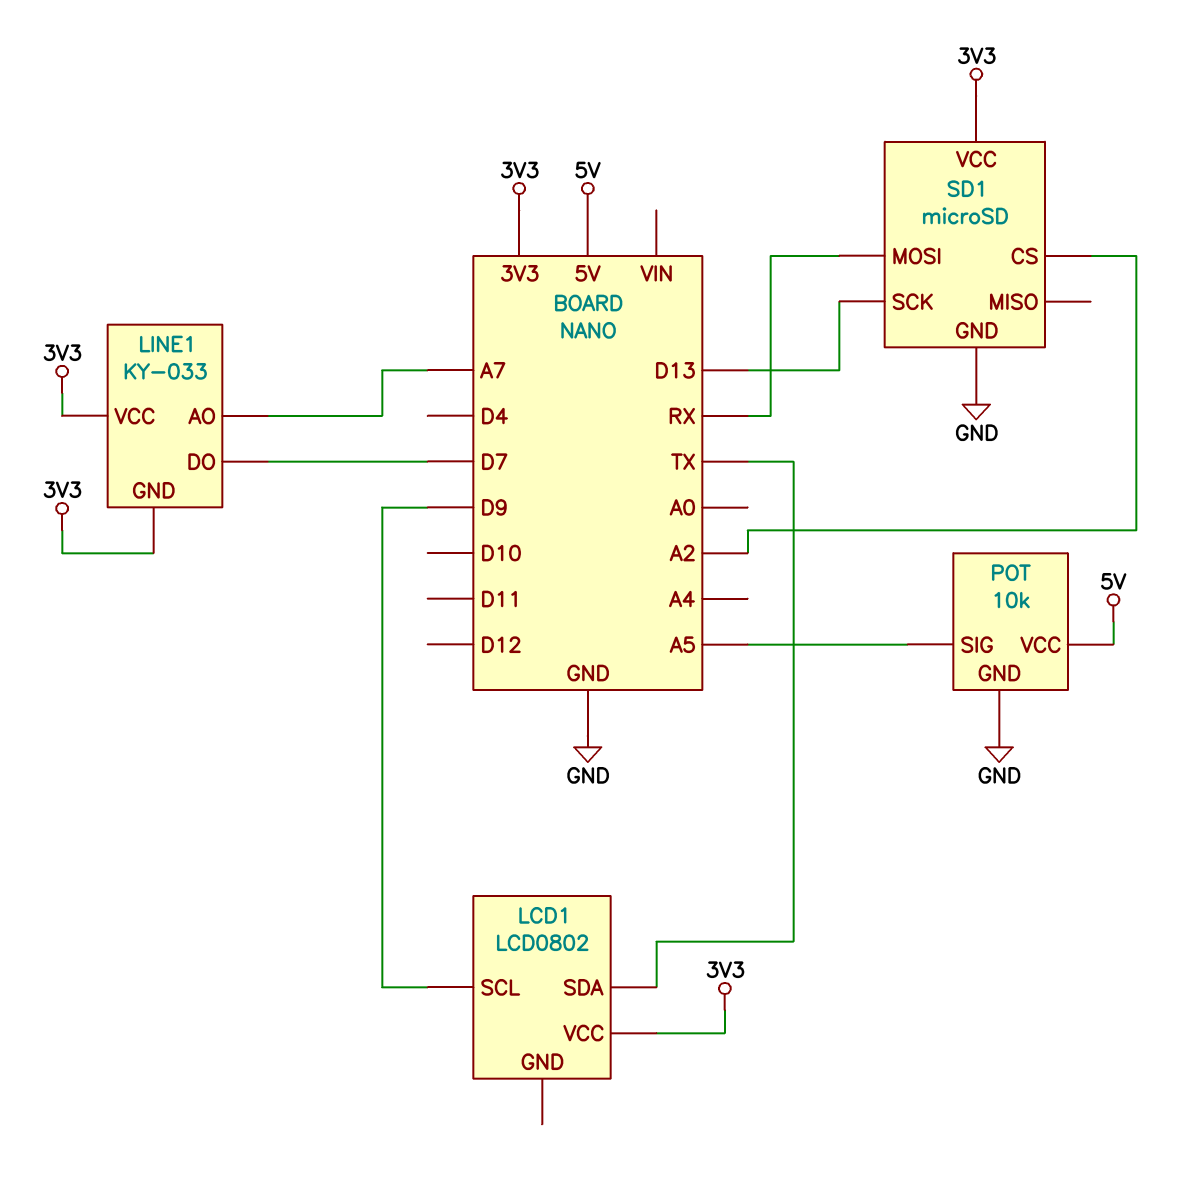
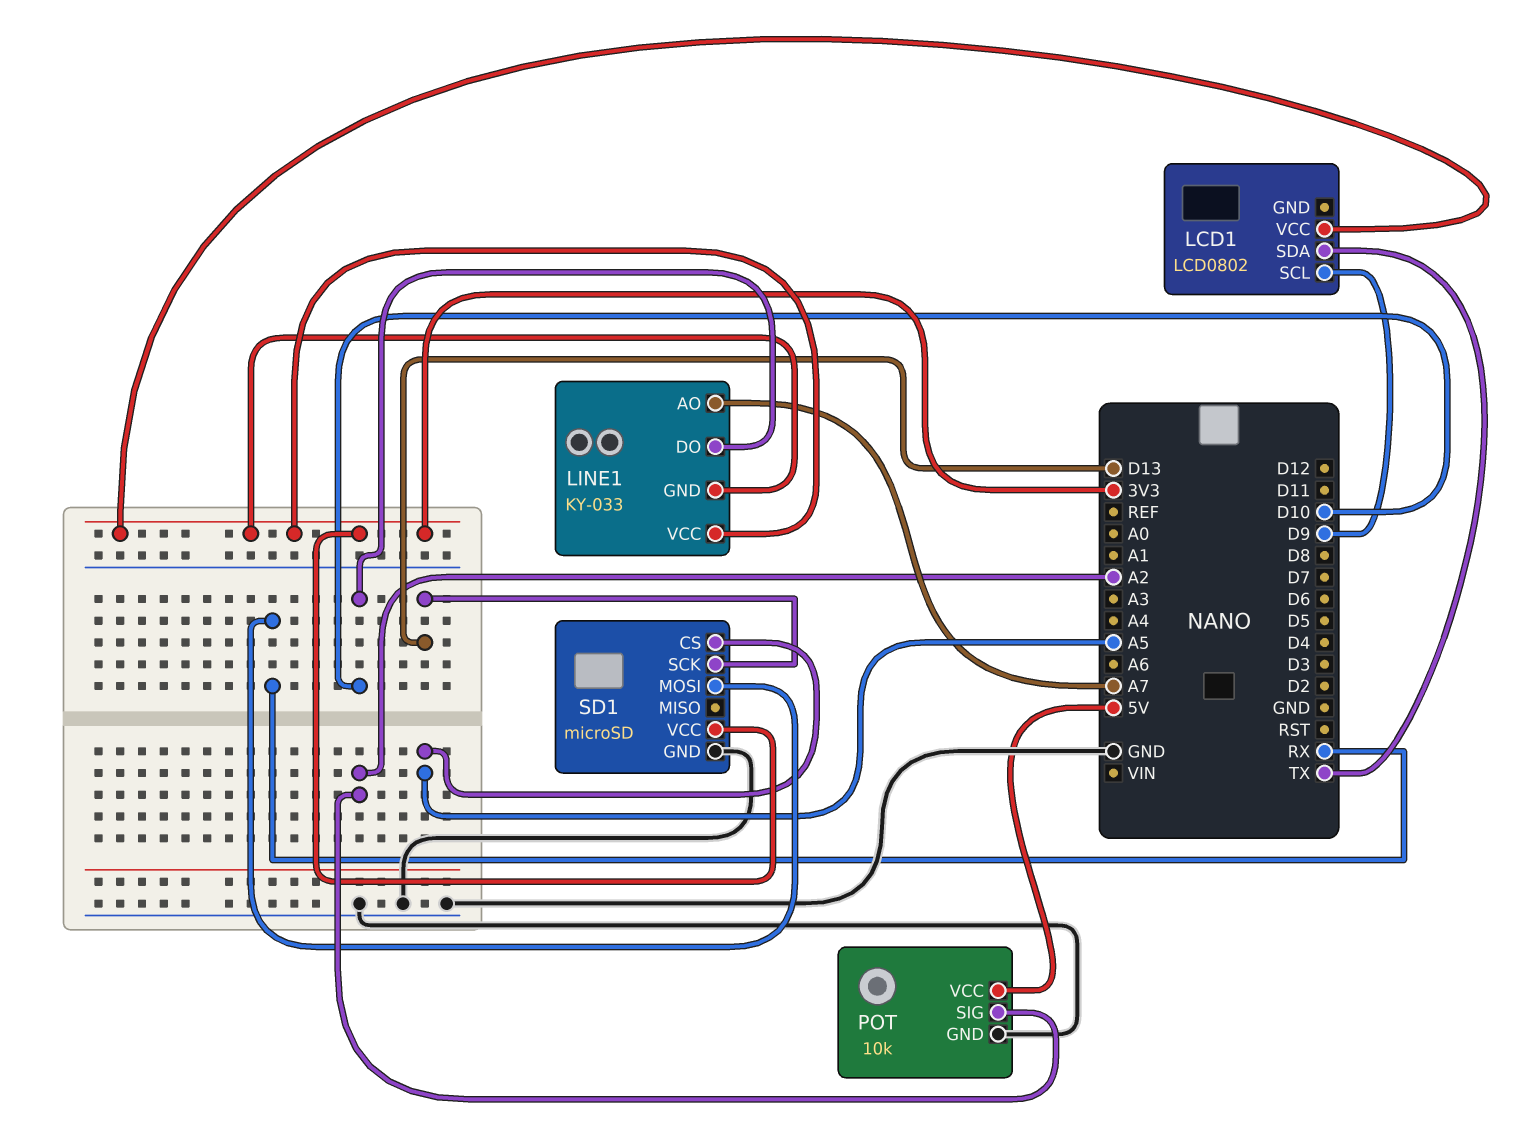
LINE1 pin DO: D7 -> D10
POT pin SIG: A5 -> A2
SD1 pin CS: A2 -> A5

